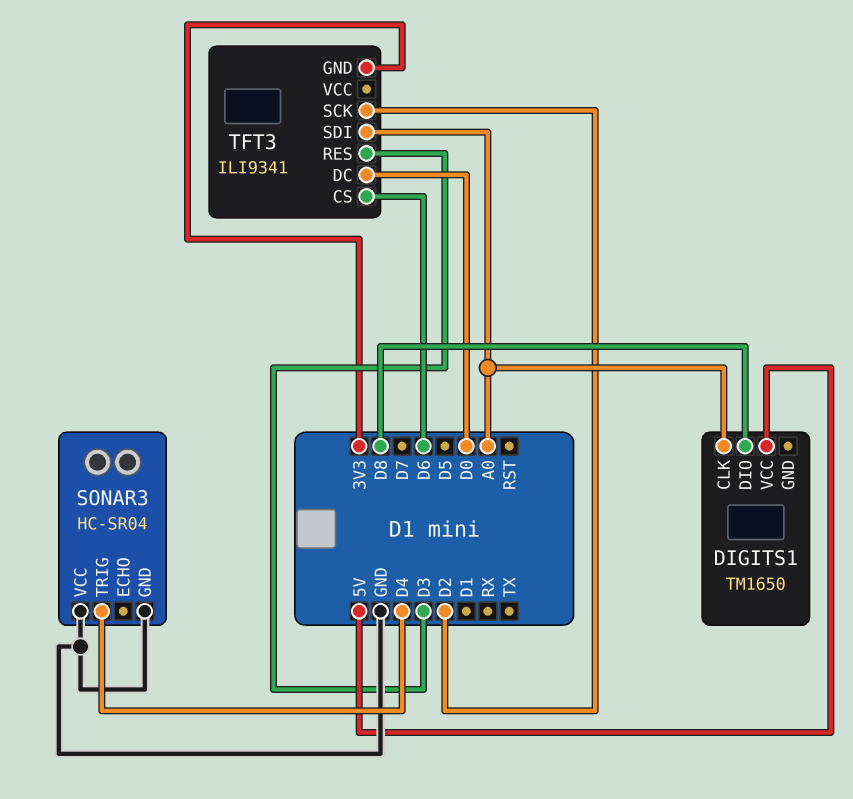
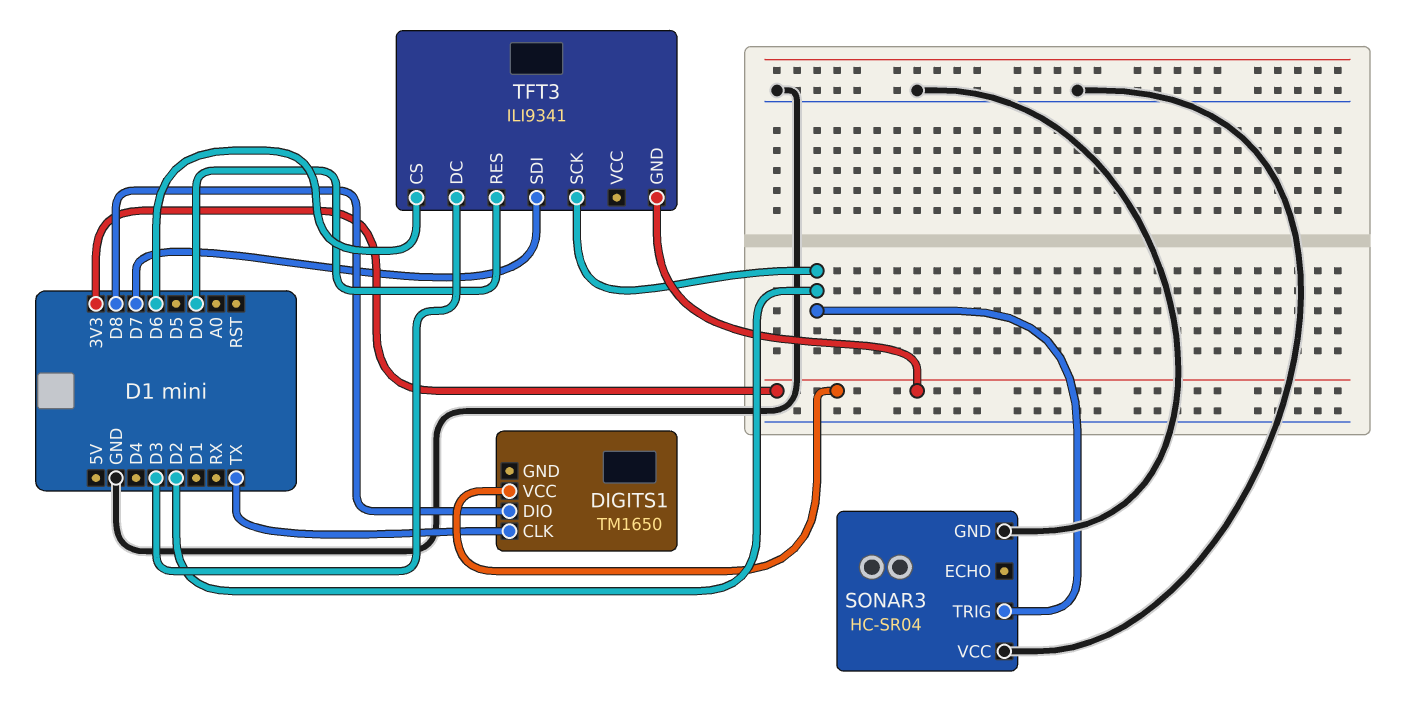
DIGITS1 pin CLK: A0 -> TX
DIGITS1 pin VCC: 5V -> 3V3
SONAR3 pin TRIG: D4 -> D2
TFT3 pin DC: D0 -> D3
TFT3 pin RES: D3 -> D0
TFT3 pin SDI: A0 -> D7

